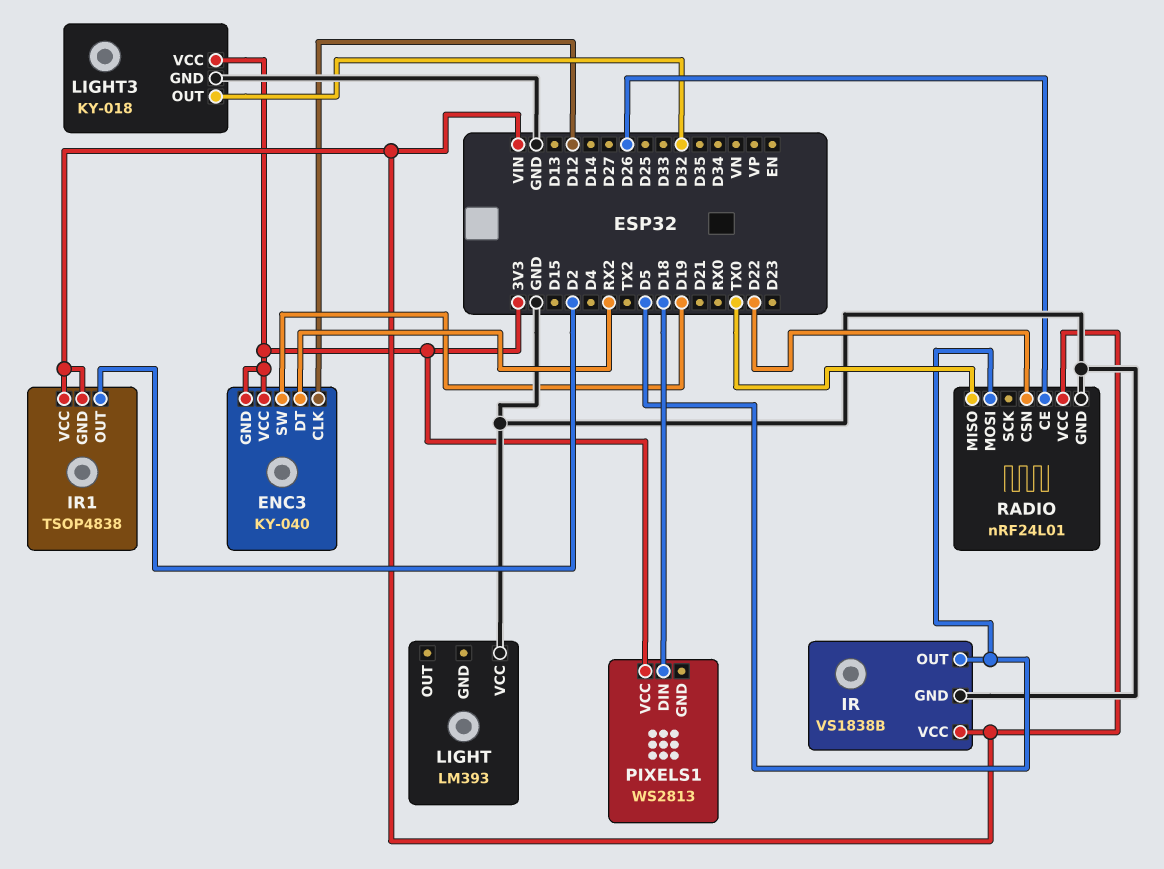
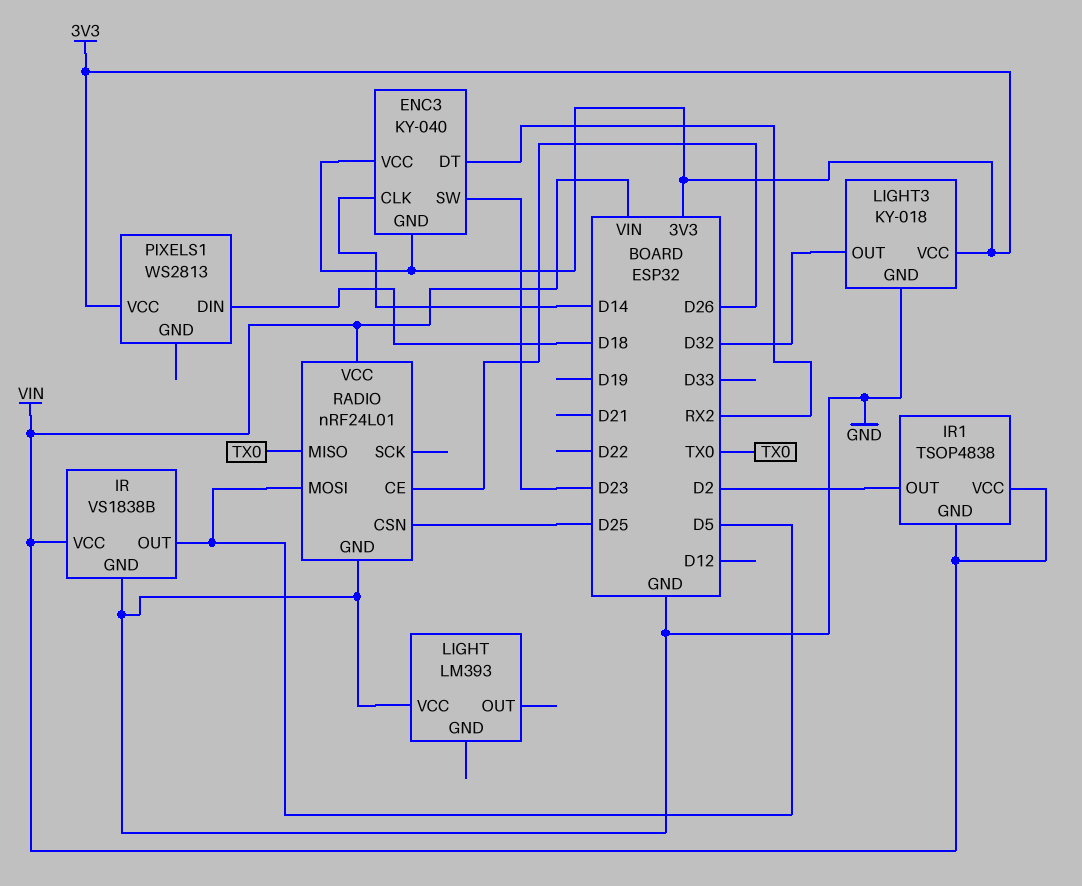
ENC3 pin CLK: D12 -> D14
ENC3 pin SW: D19 -> D23
RADIO pin CSN: D22 -> D25

